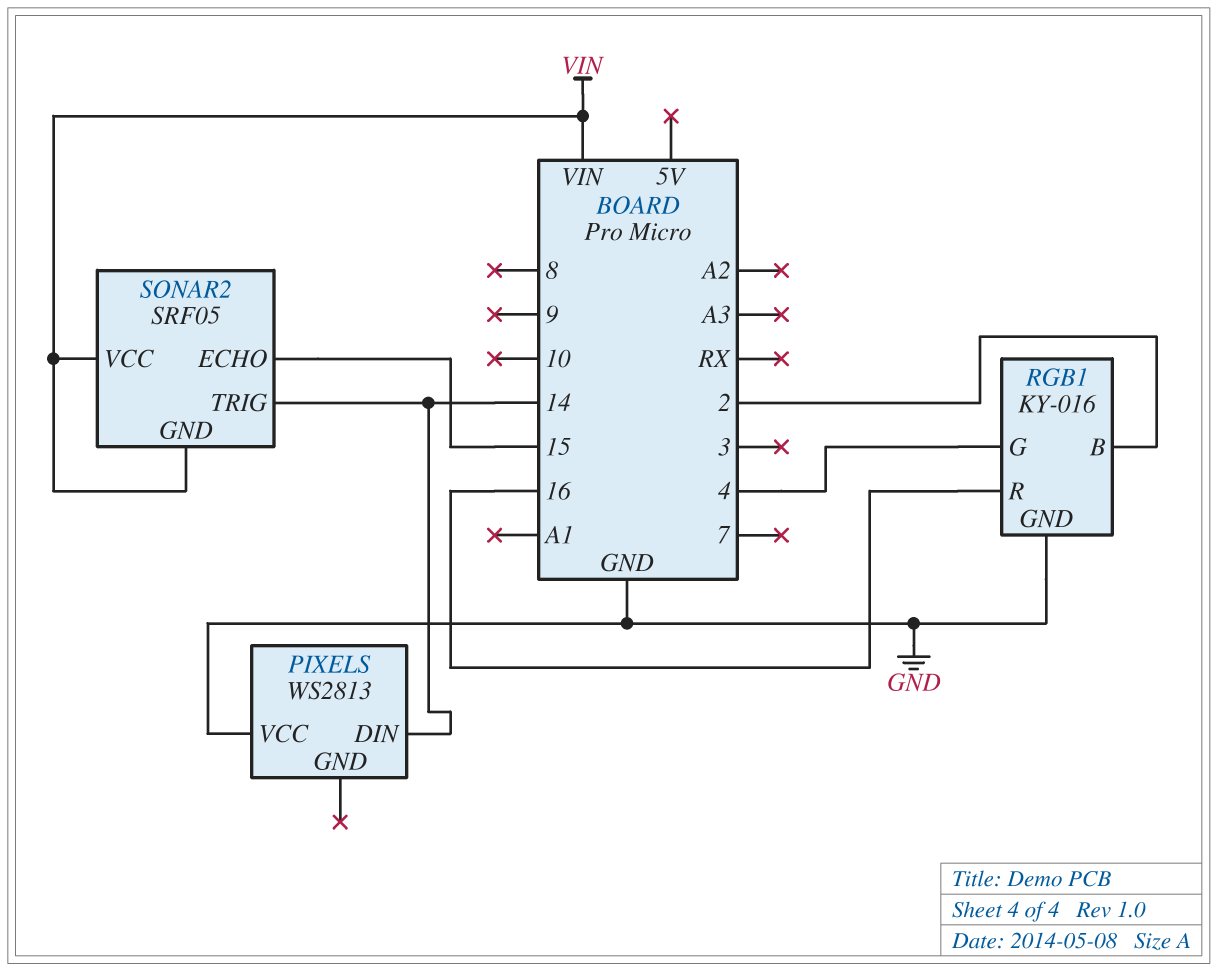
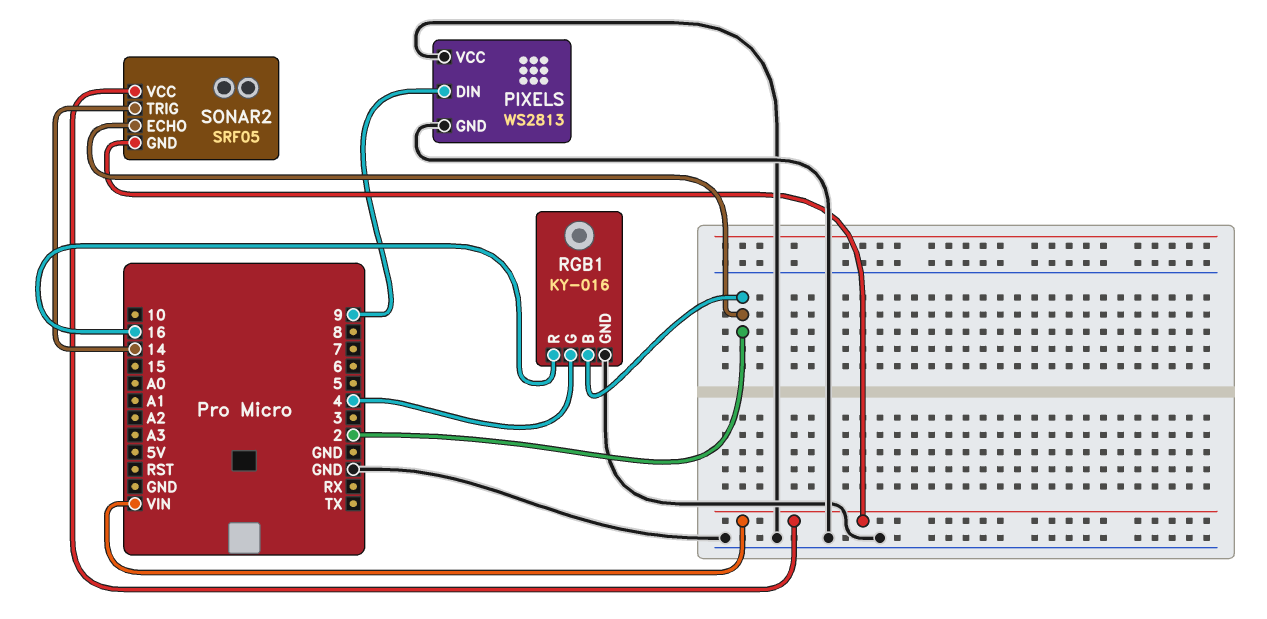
PIXELS pin DIN: 14 -> 9
PIXELS pin GND: none -> GND
SONAR2 pin ECHO: 15 -> 2

